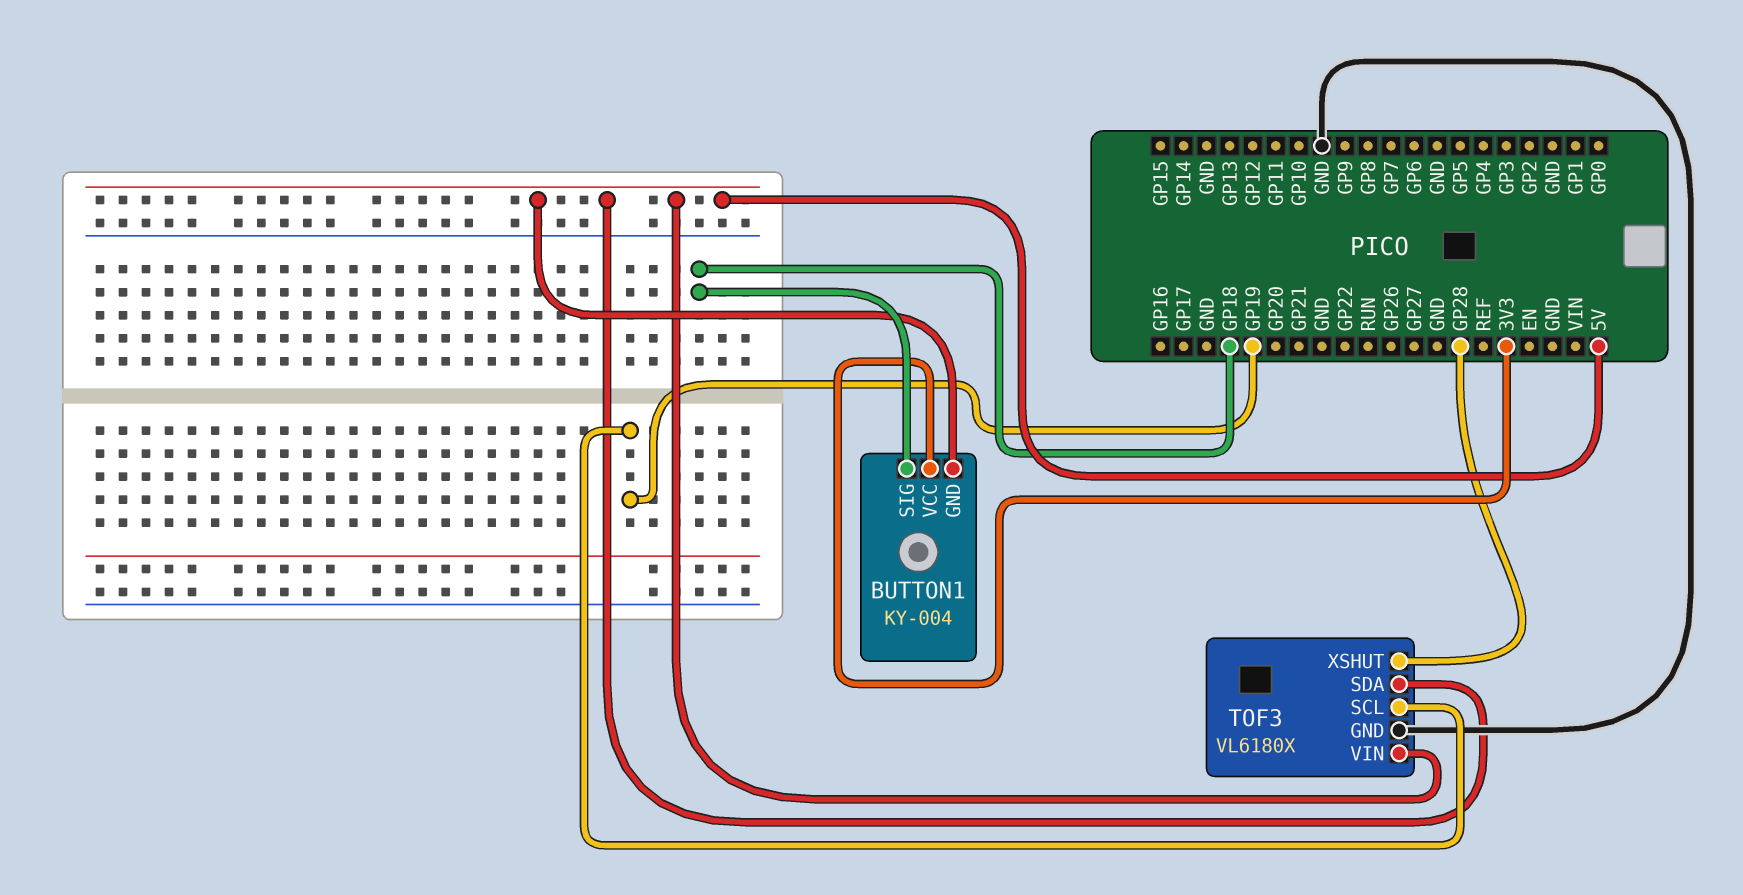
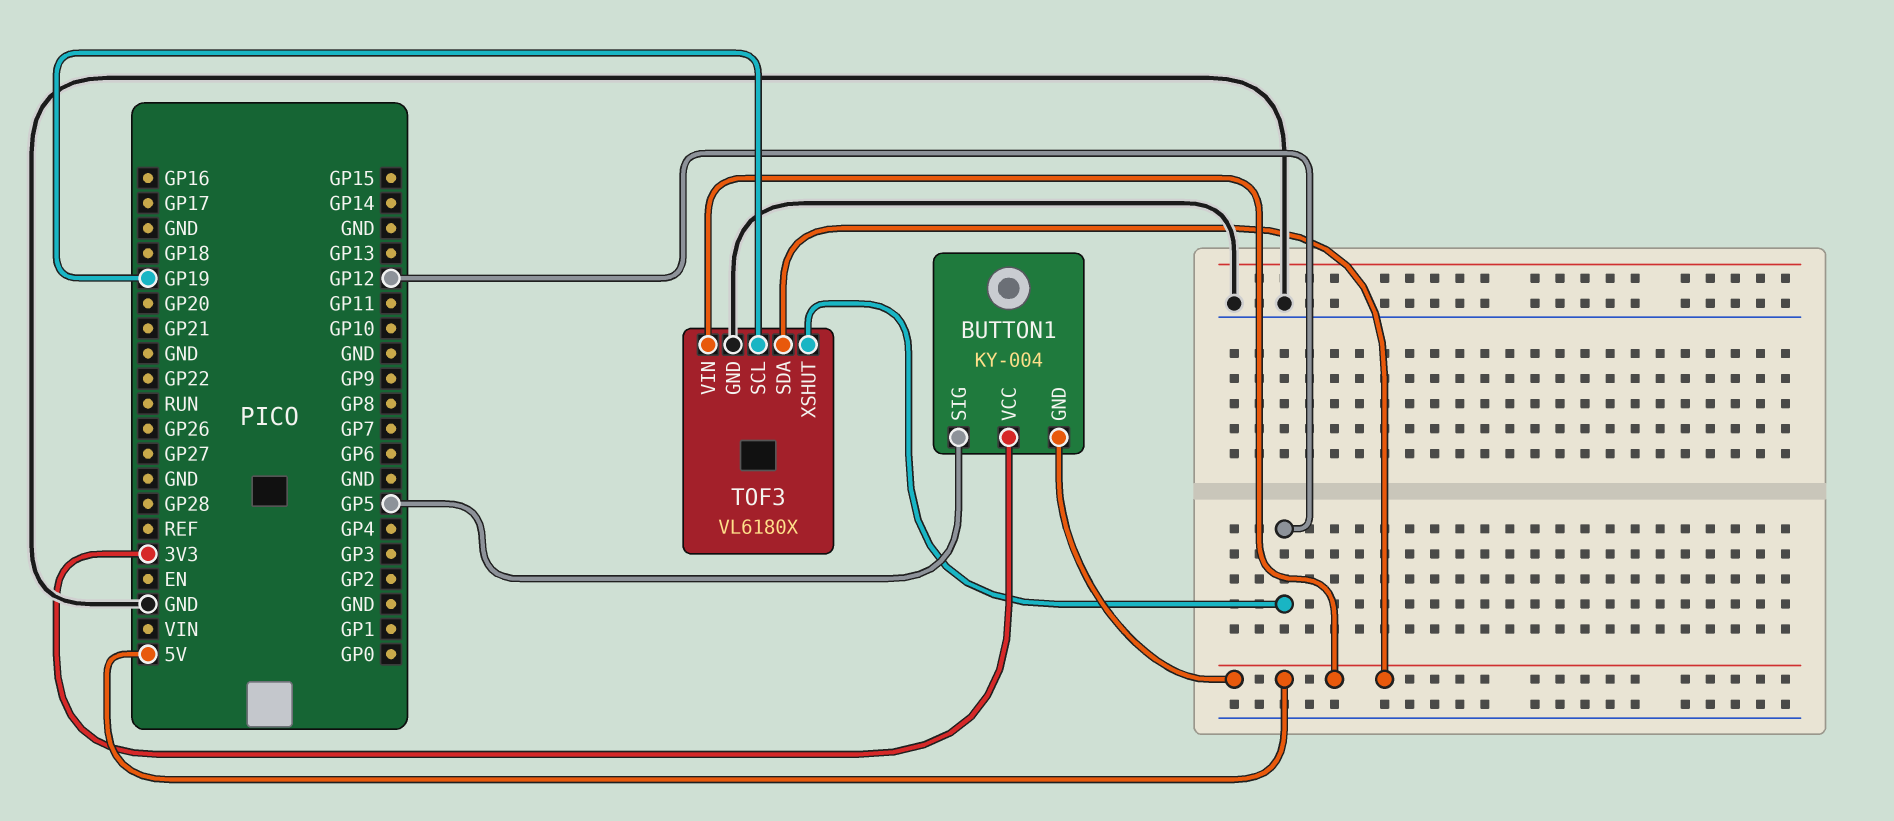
BUTTON1 pin SIG: GP18 -> GP5
TOF3 pin XSHUT: GP28 -> GP12

